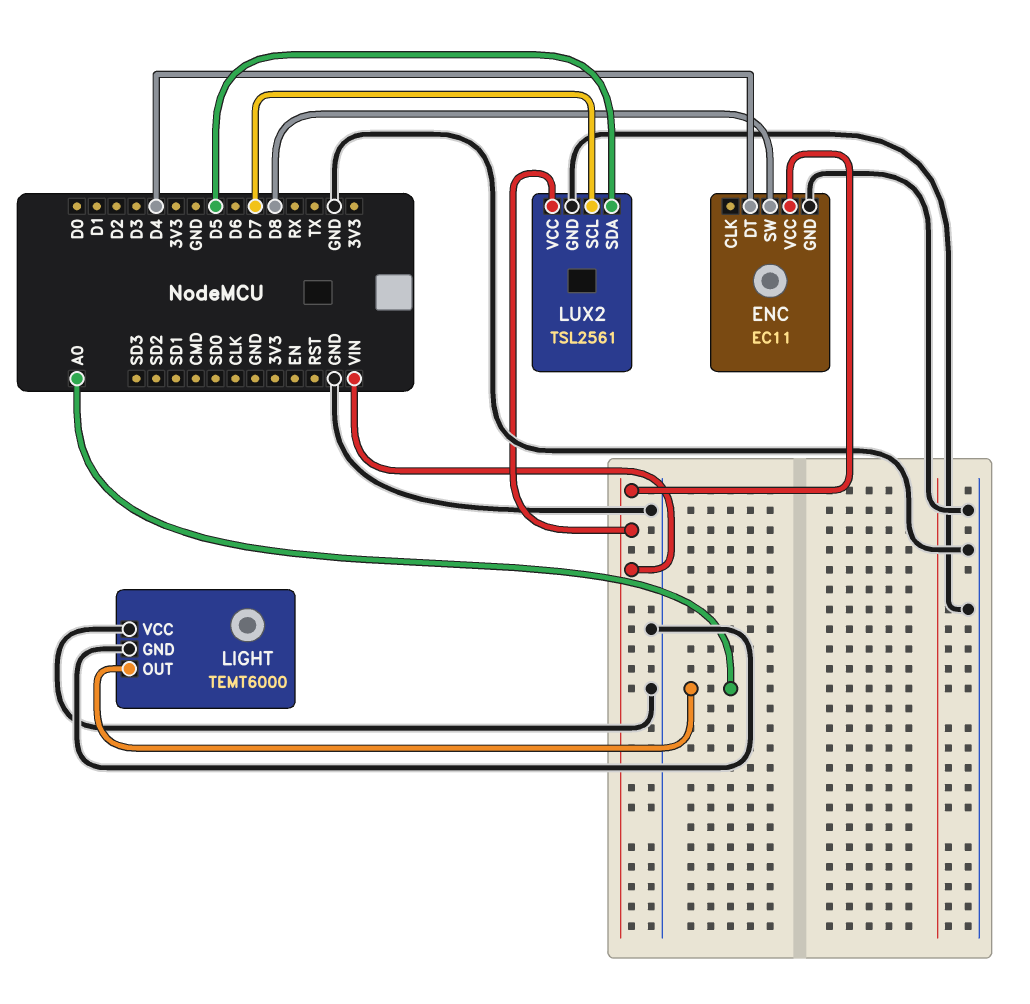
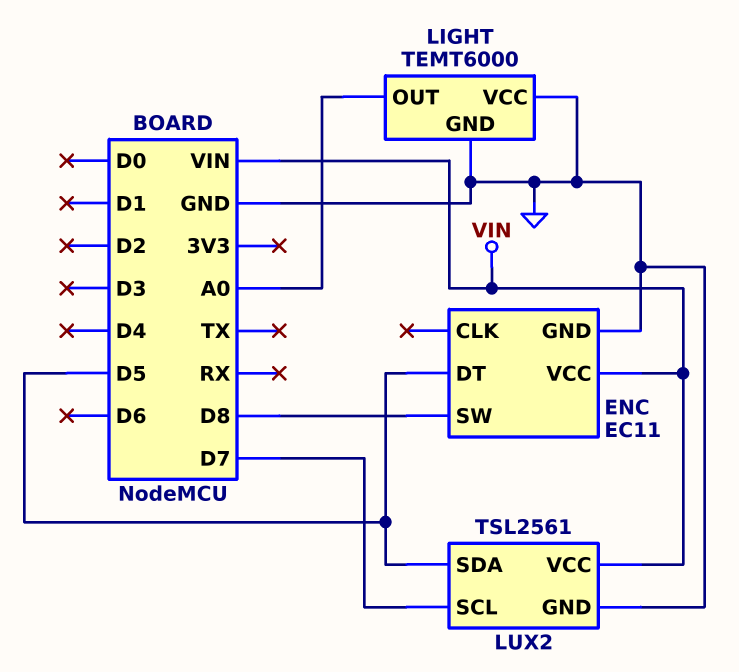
ENC pin DT: D4 -> D5

